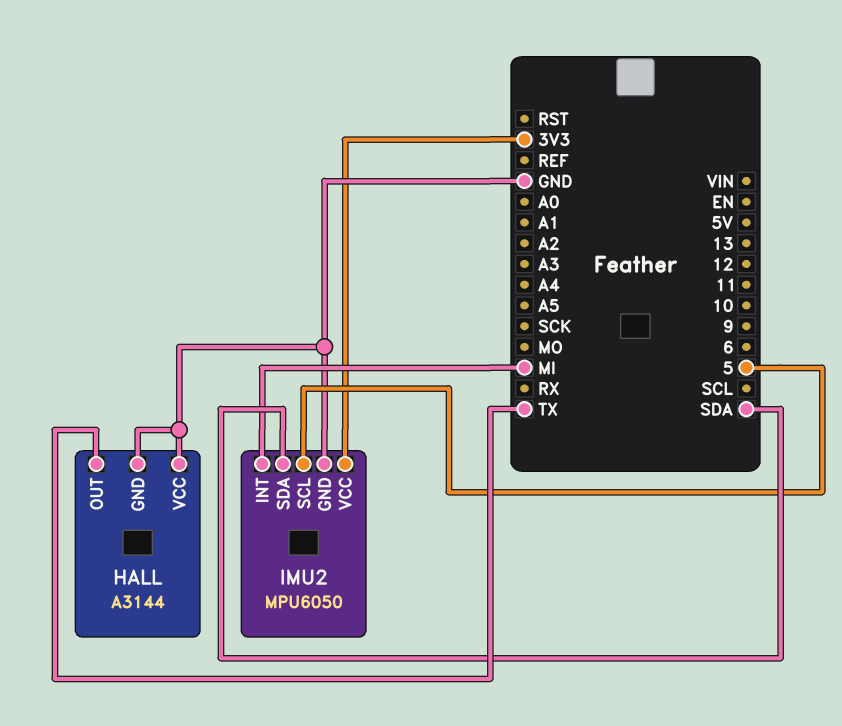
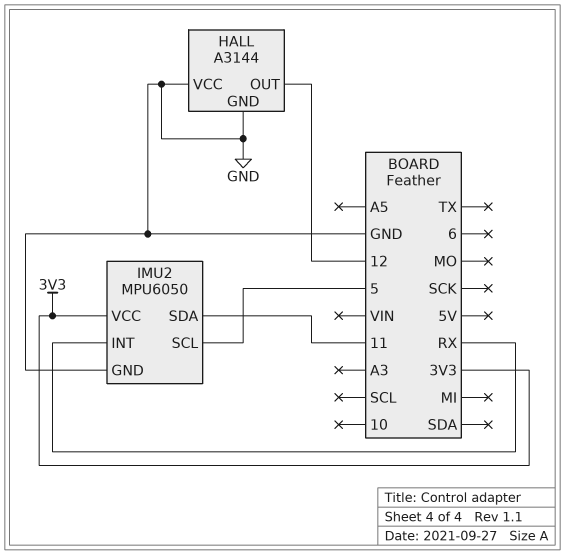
HALL pin OUT: TX -> 12
IMU2 pin INT: MI -> RX
IMU2 pin SDA: SDA -> 11

